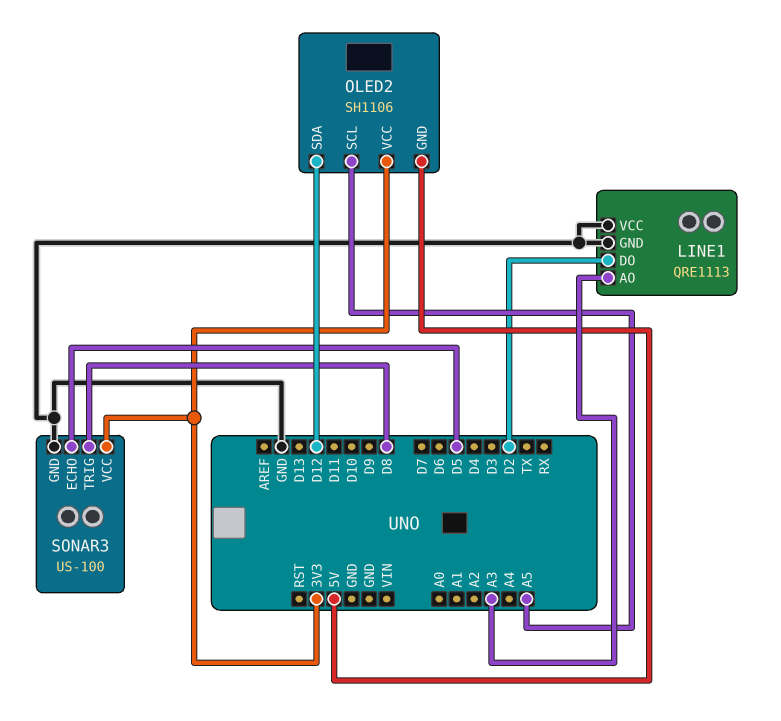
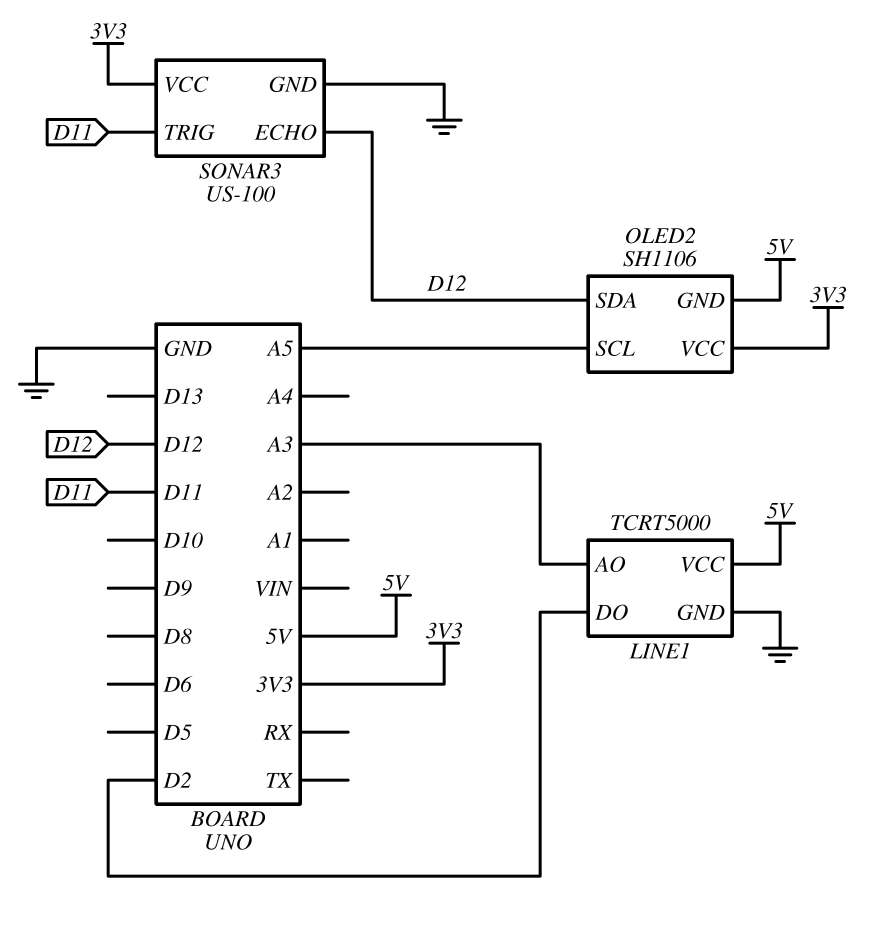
LINE1: QRE1113 -> TCRT5000
LINE1 pin VCC: GND -> 5V
SONAR3 pin ECHO: D5 -> D12
SONAR3 pin TRIG: D8 -> D11

